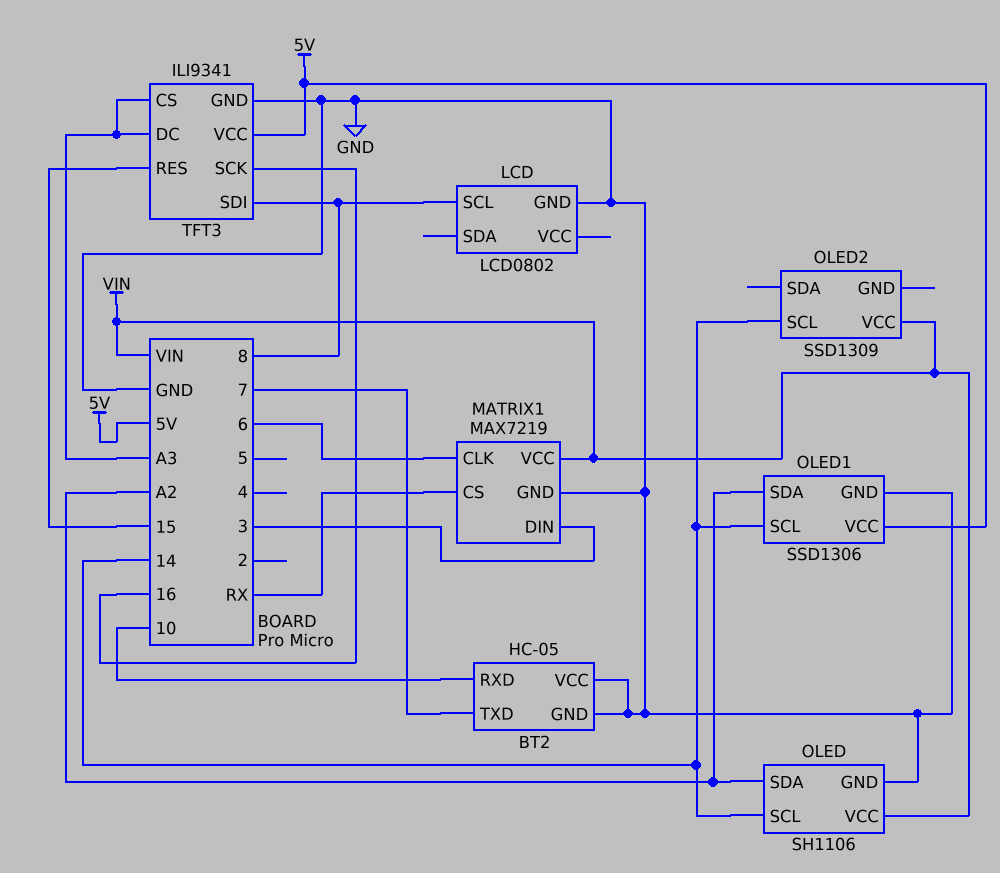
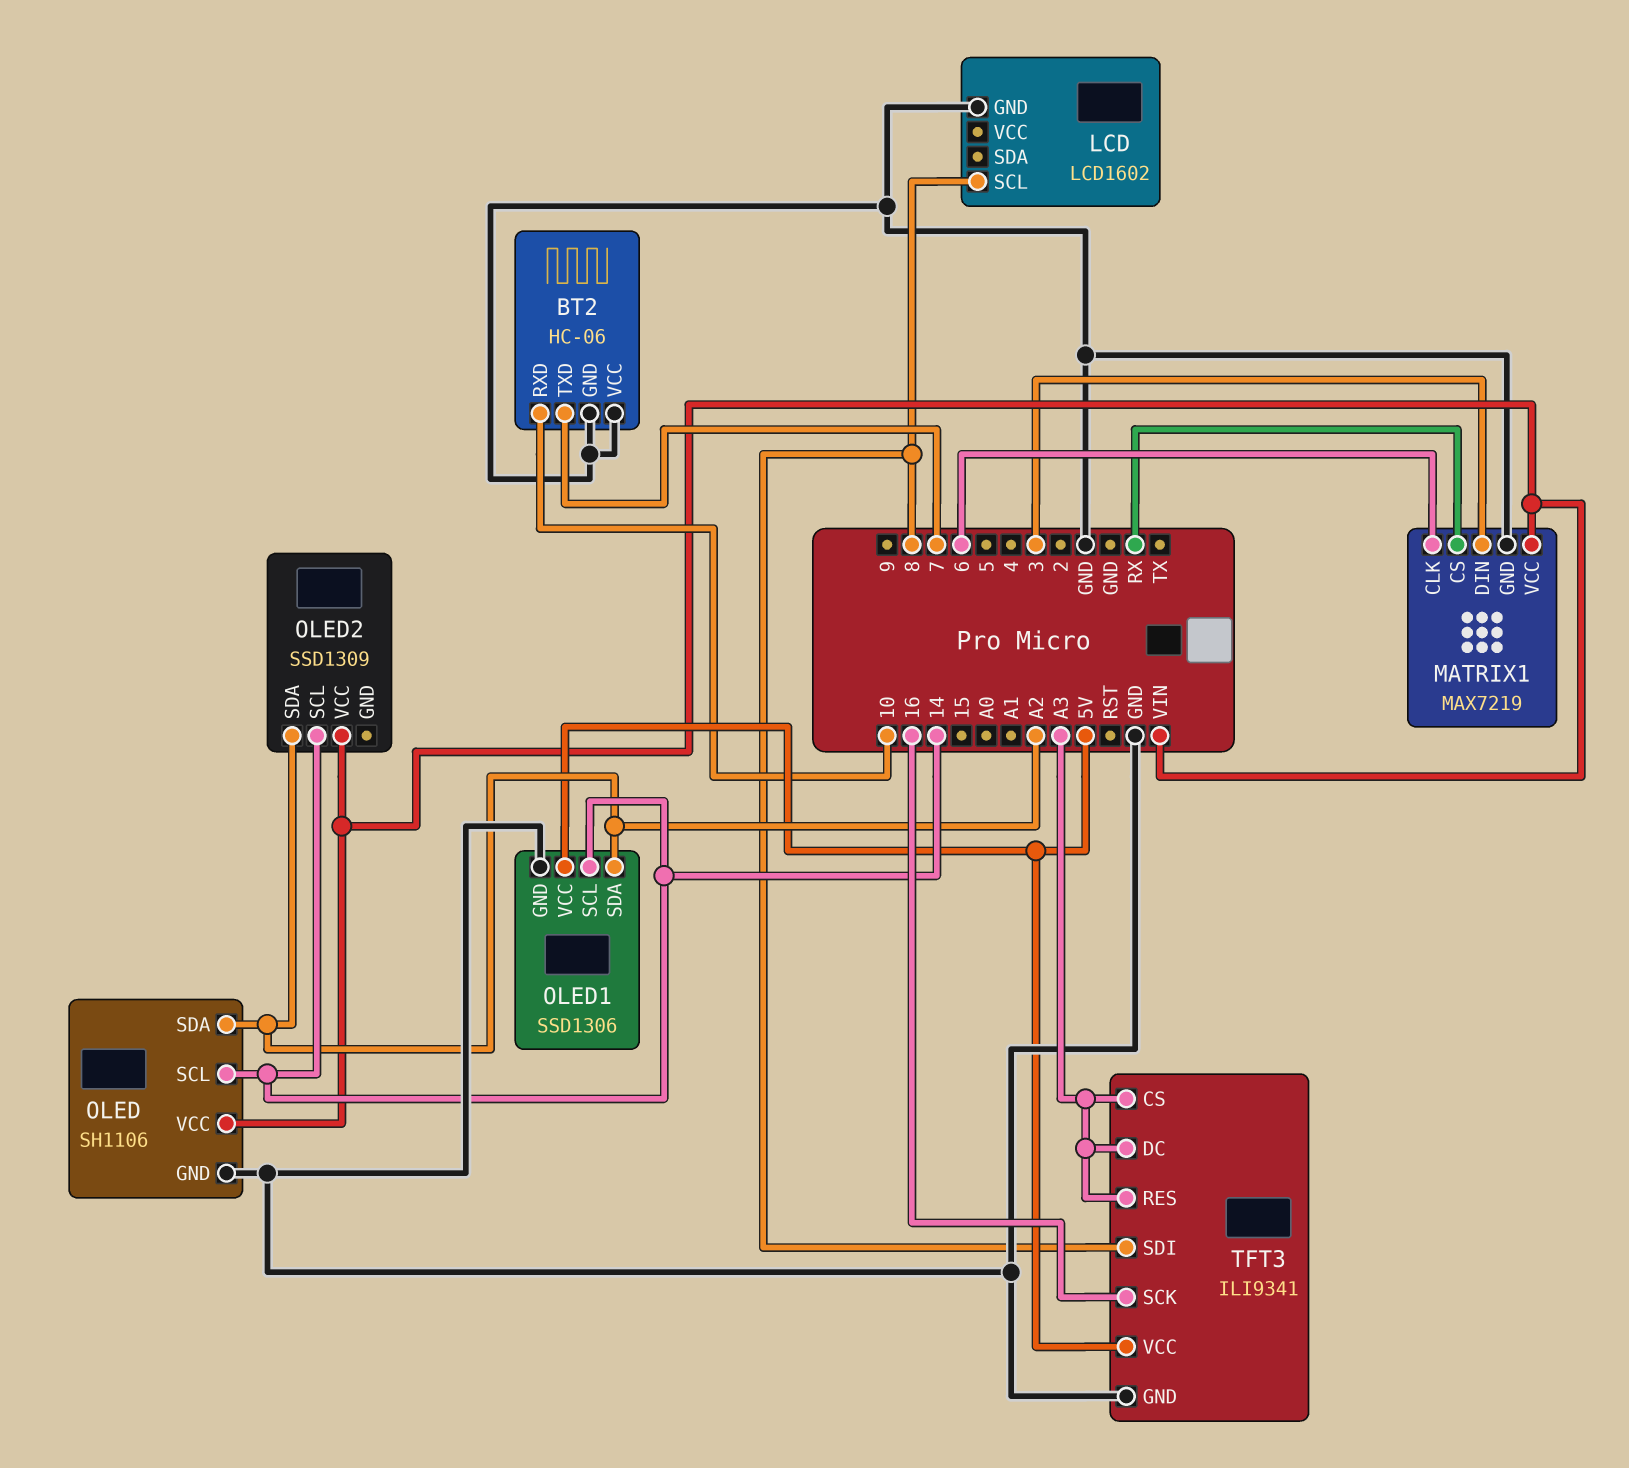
BT2: HC-05 -> HC-06
LCD: LCD0802 -> LCD1602
OLED2 pin SDA: none -> A2
TFT3 pin RES: 15 -> A3

